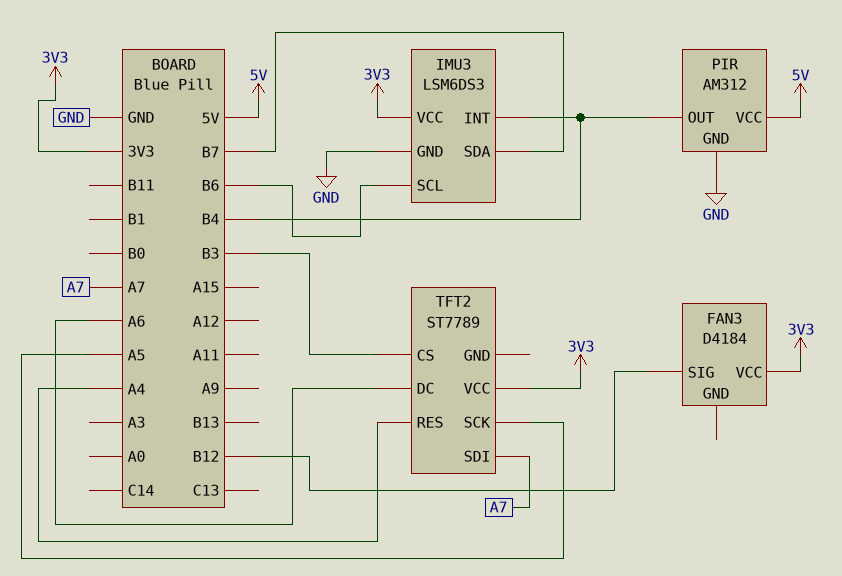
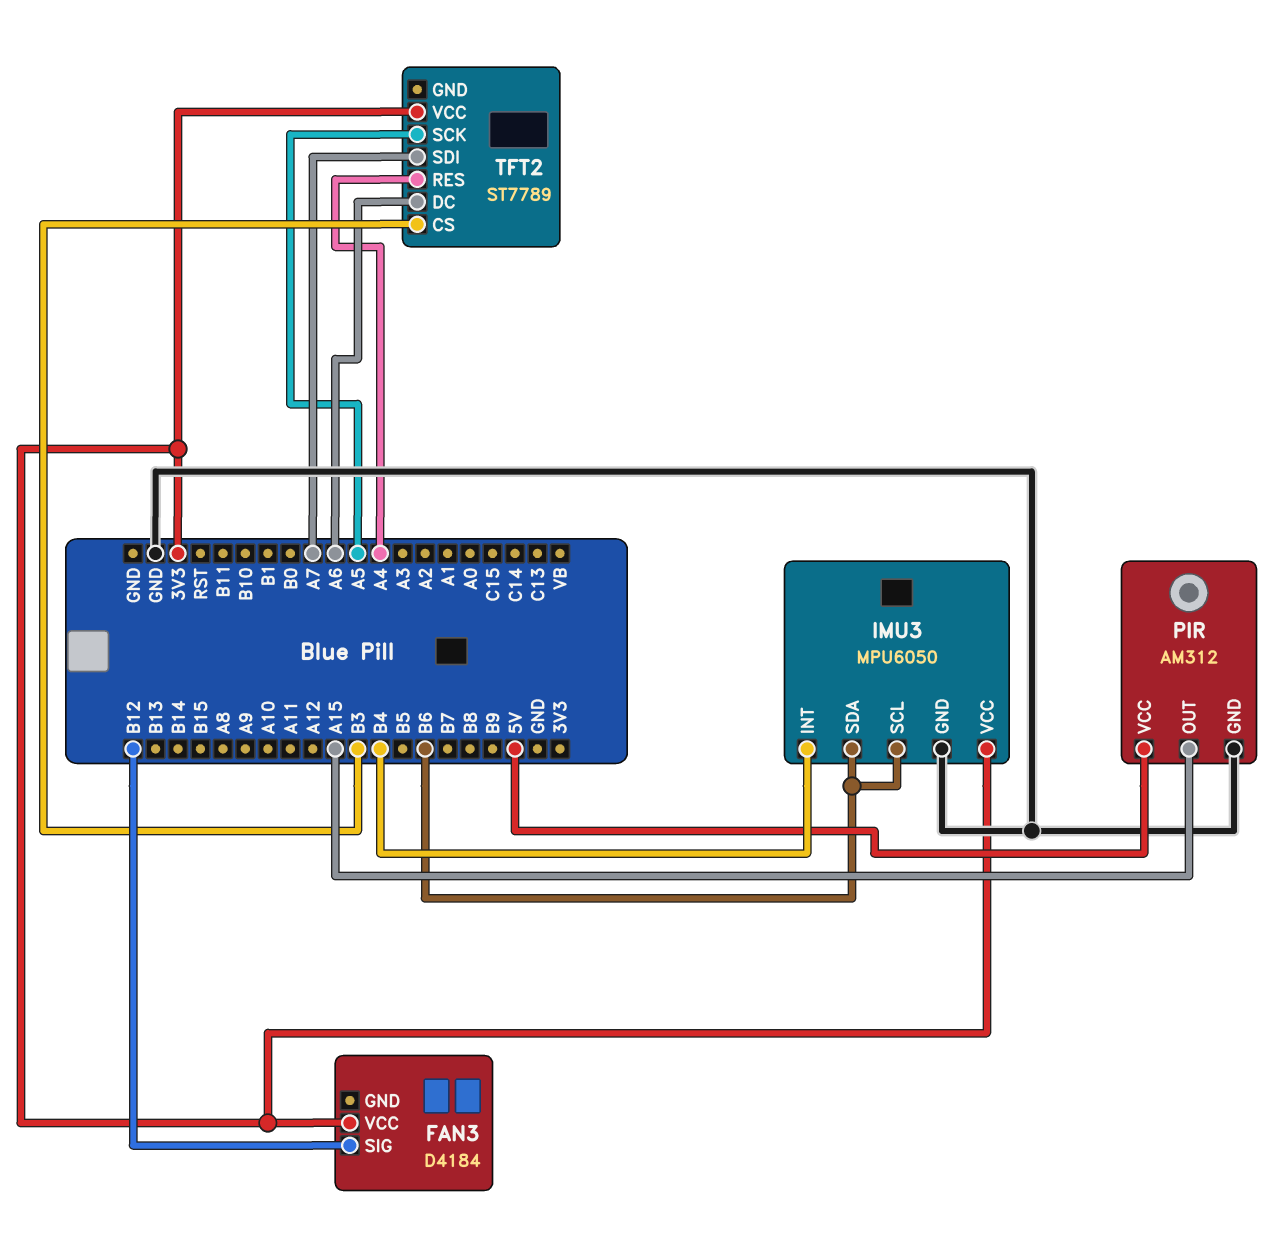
IMU3: LSM6DS3 -> MPU6050
IMU3 pin SDA: B7 -> B6
PIR pin OUT: B4 -> A15

